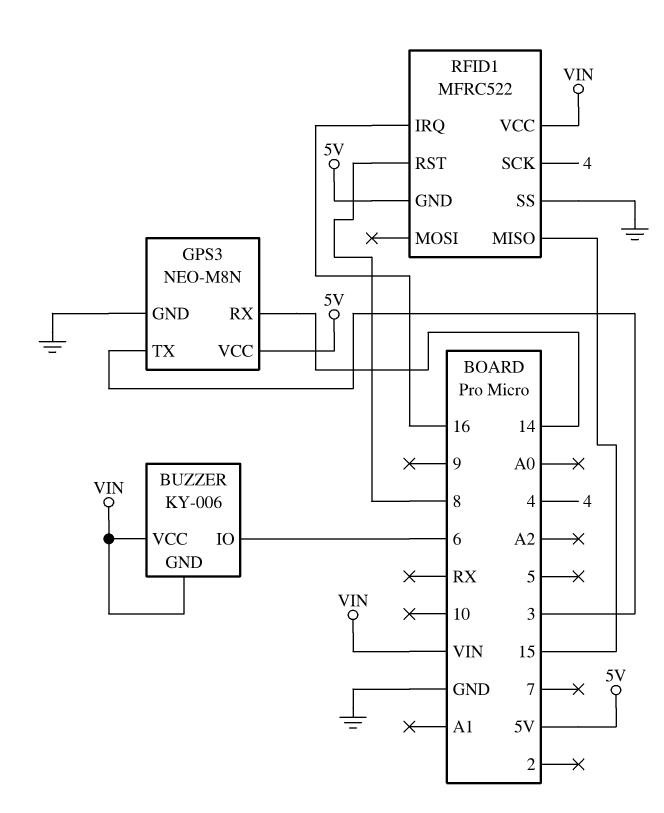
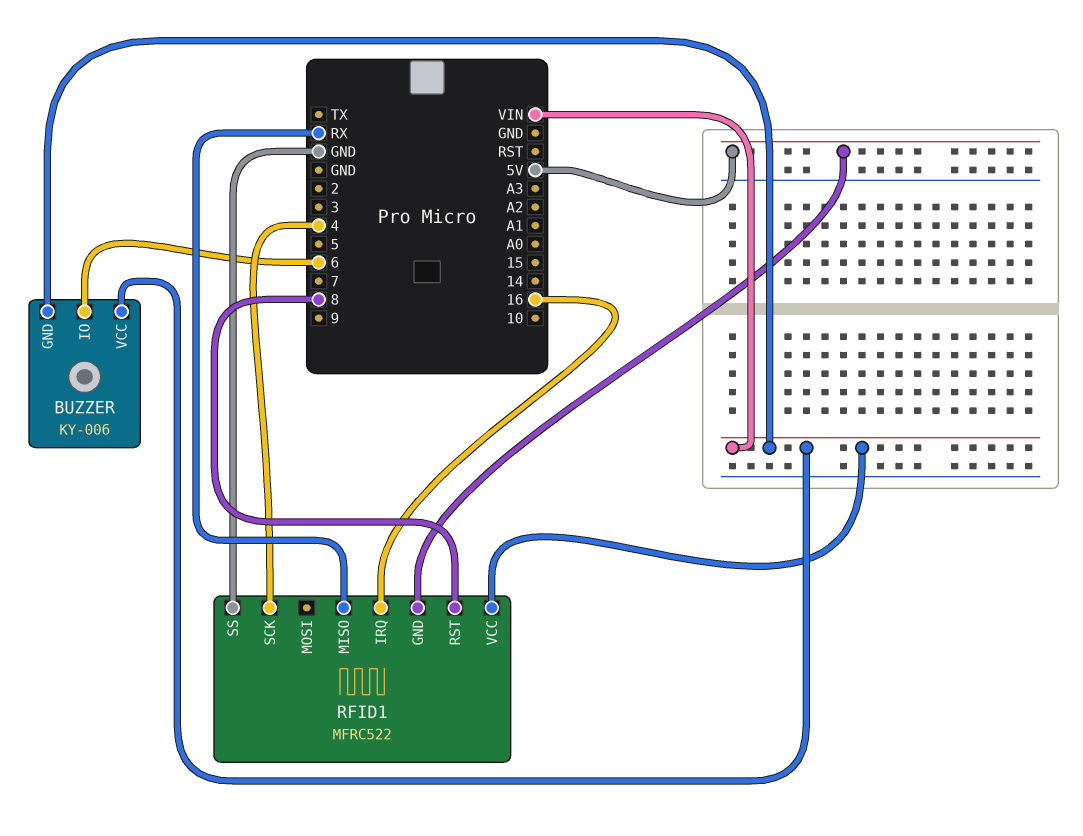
GPS3: NEO-M8N -> none
GPS3 pin GND: GND -> none
GPS3 pin RX: 14 -> none
GPS3 pin TX: 3 -> none
GPS3 pin VCC: 5V -> none
RFID1 pin MISO: 15 -> RX

